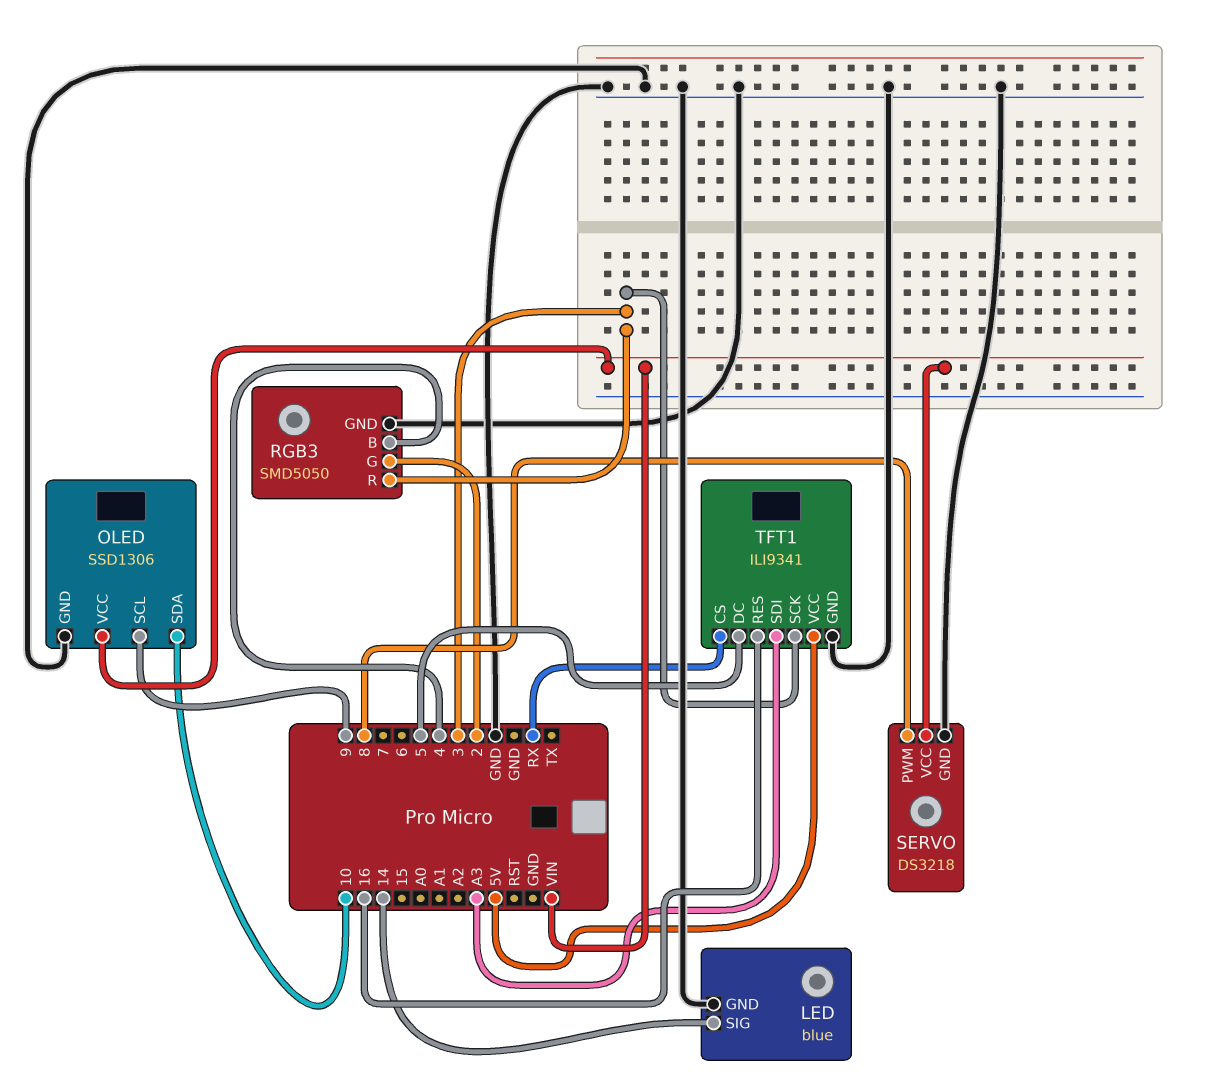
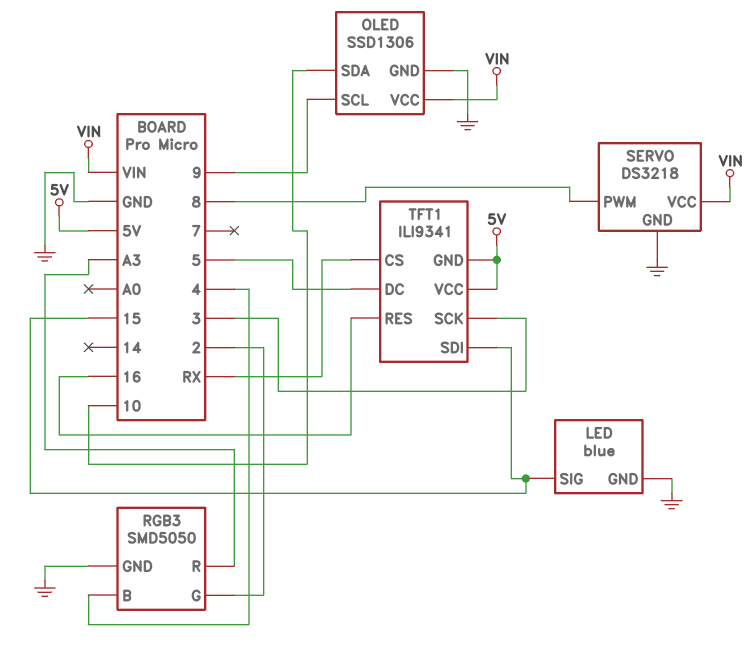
LED pin SIG: 14 -> 15
RGB3 pin R: 3 -> A3
TFT1 pin GND: GND -> 5V
TFT1 pin SDI: A3 -> 15

